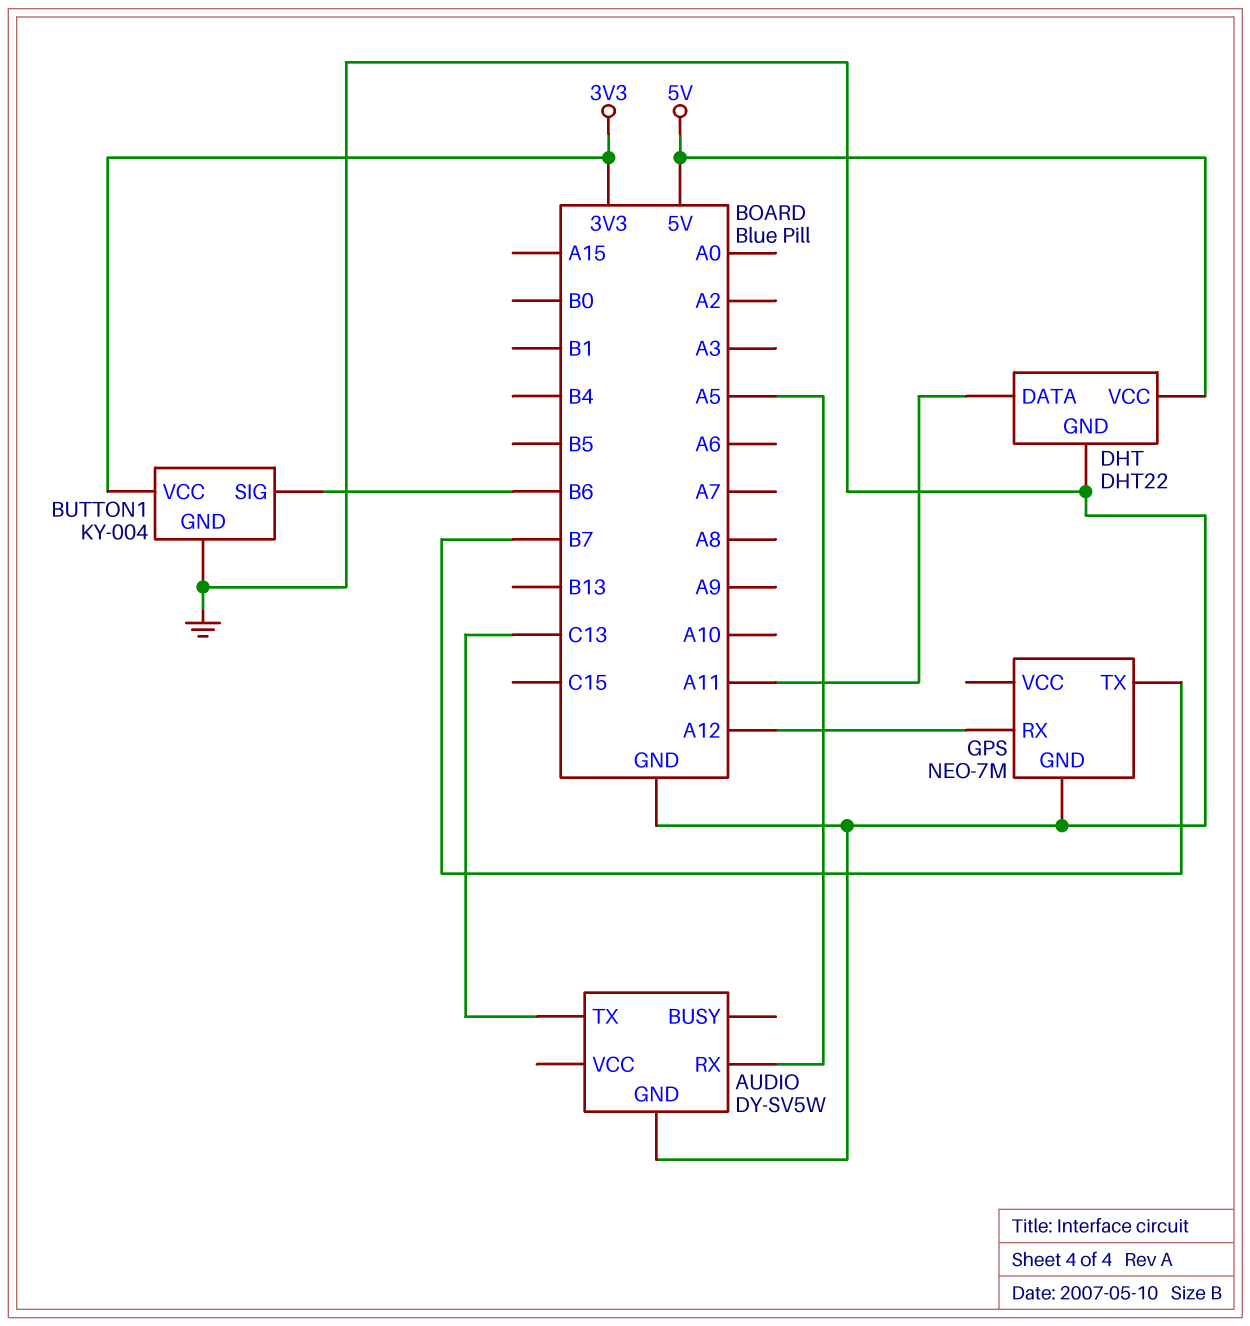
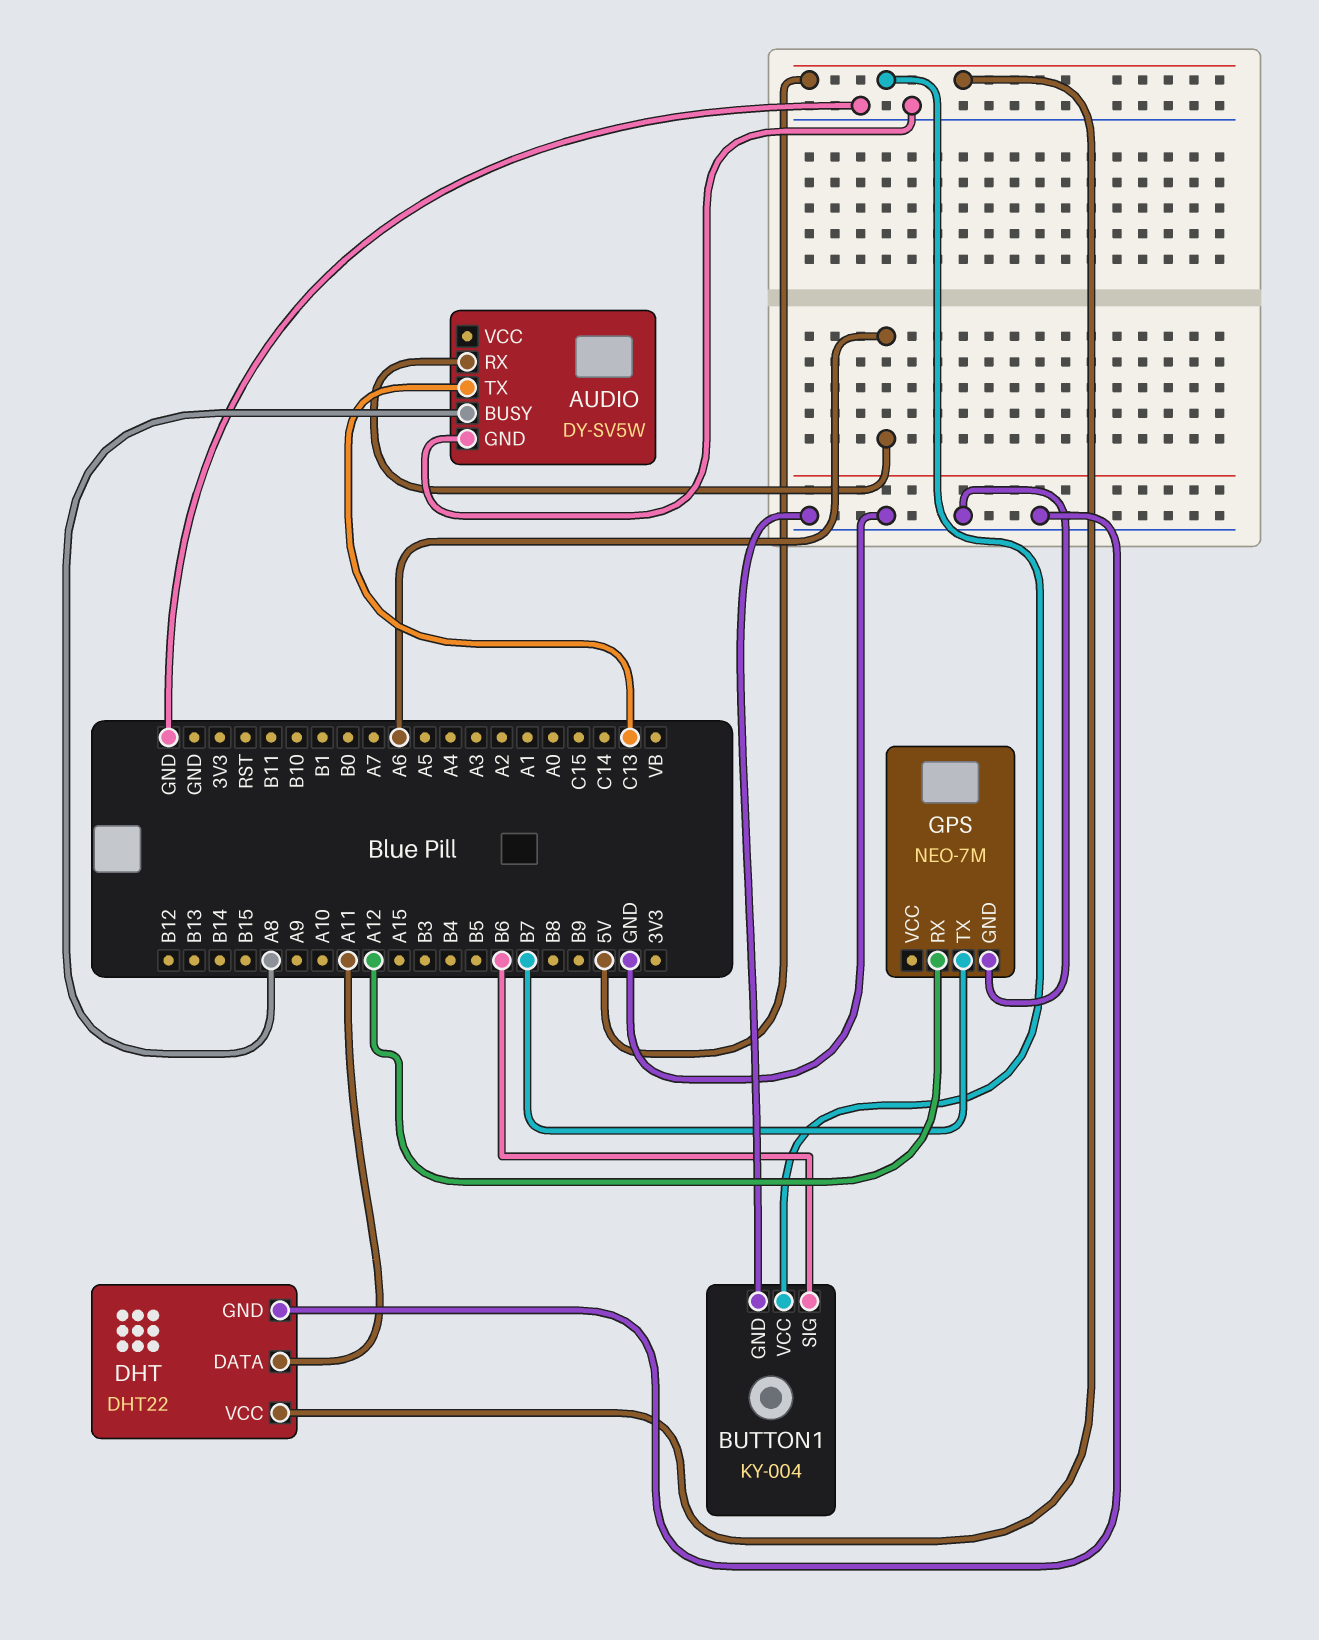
AUDIO pin BUSY: none -> A8
AUDIO pin RX: A5 -> A6
BUTTON1 pin VCC: 3V3 -> 5V

